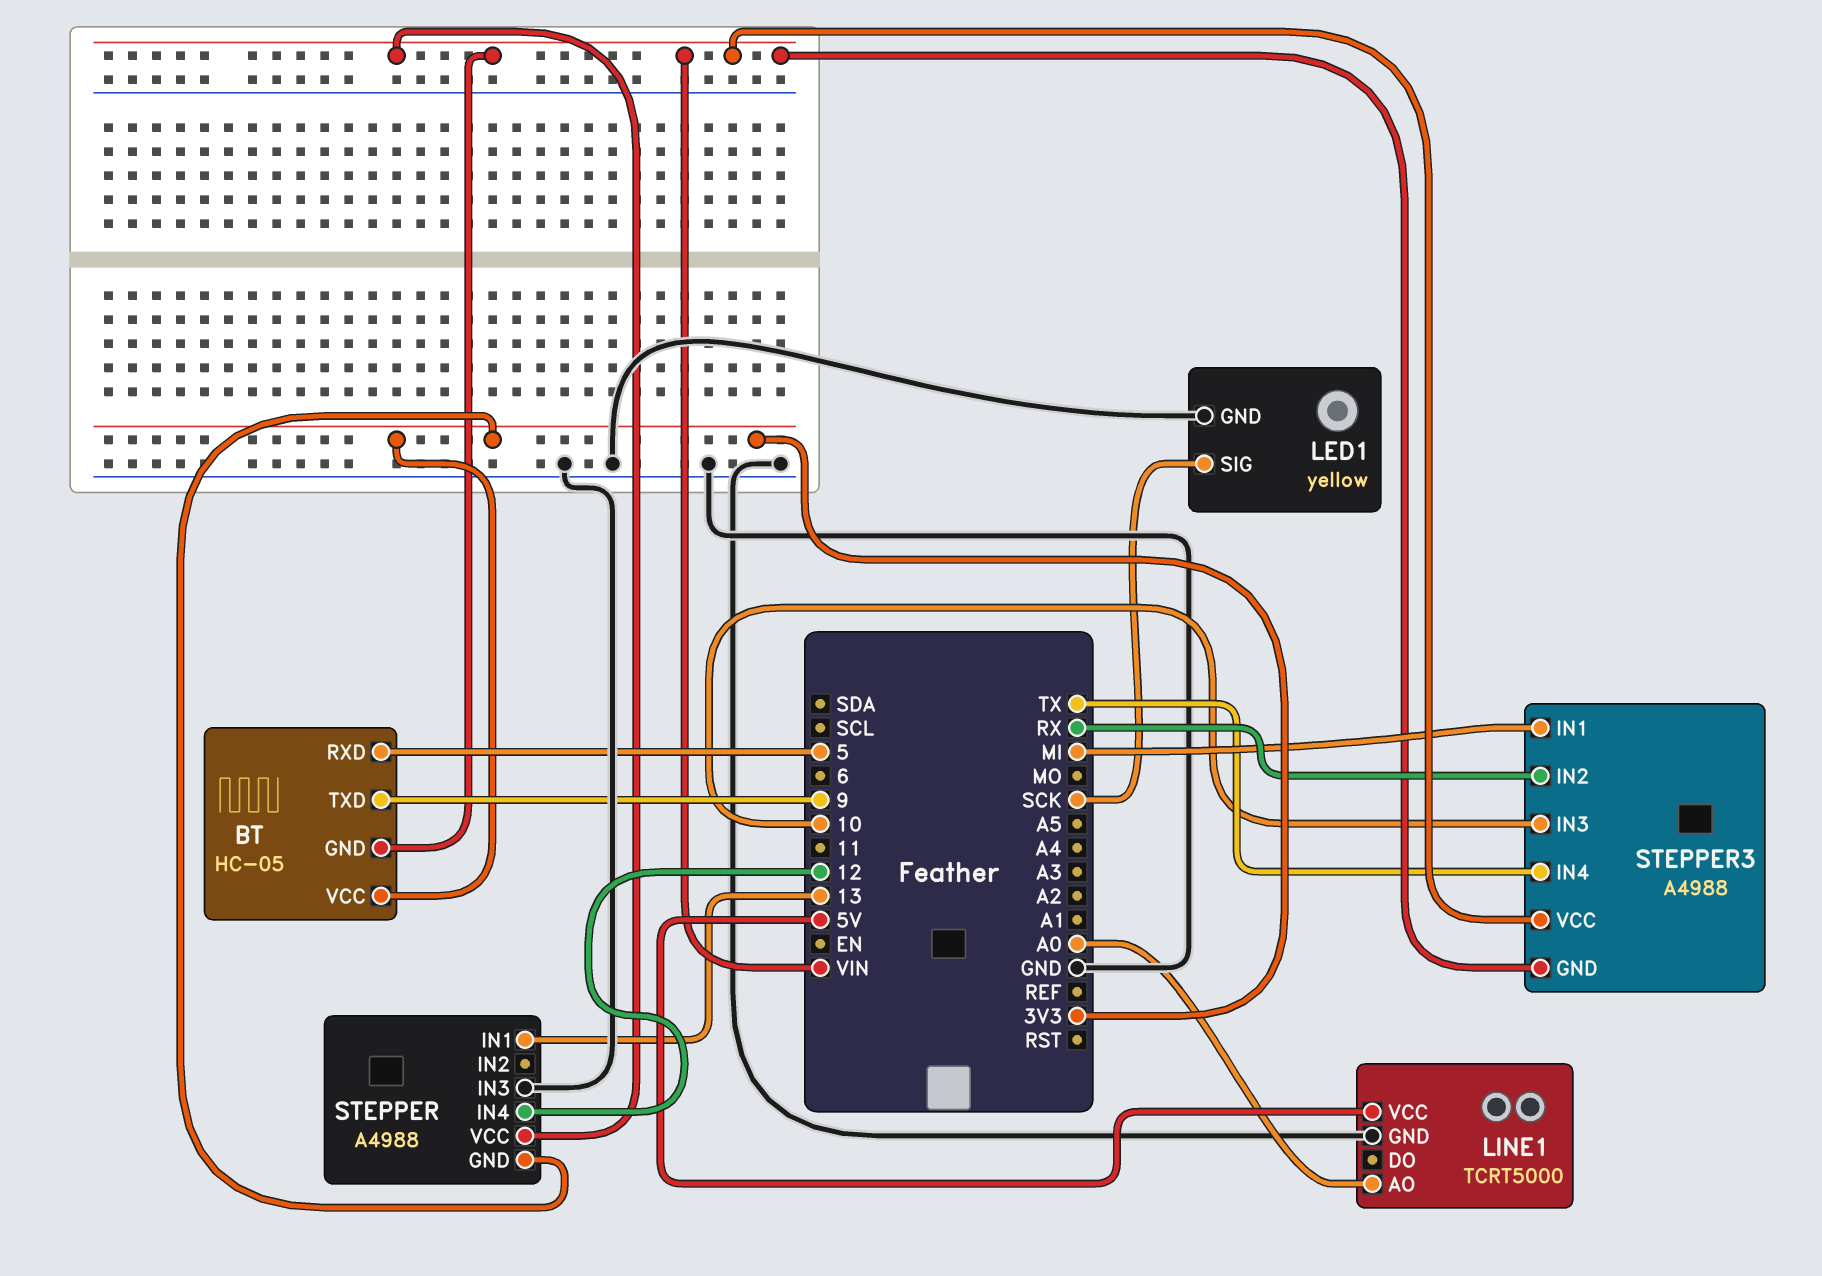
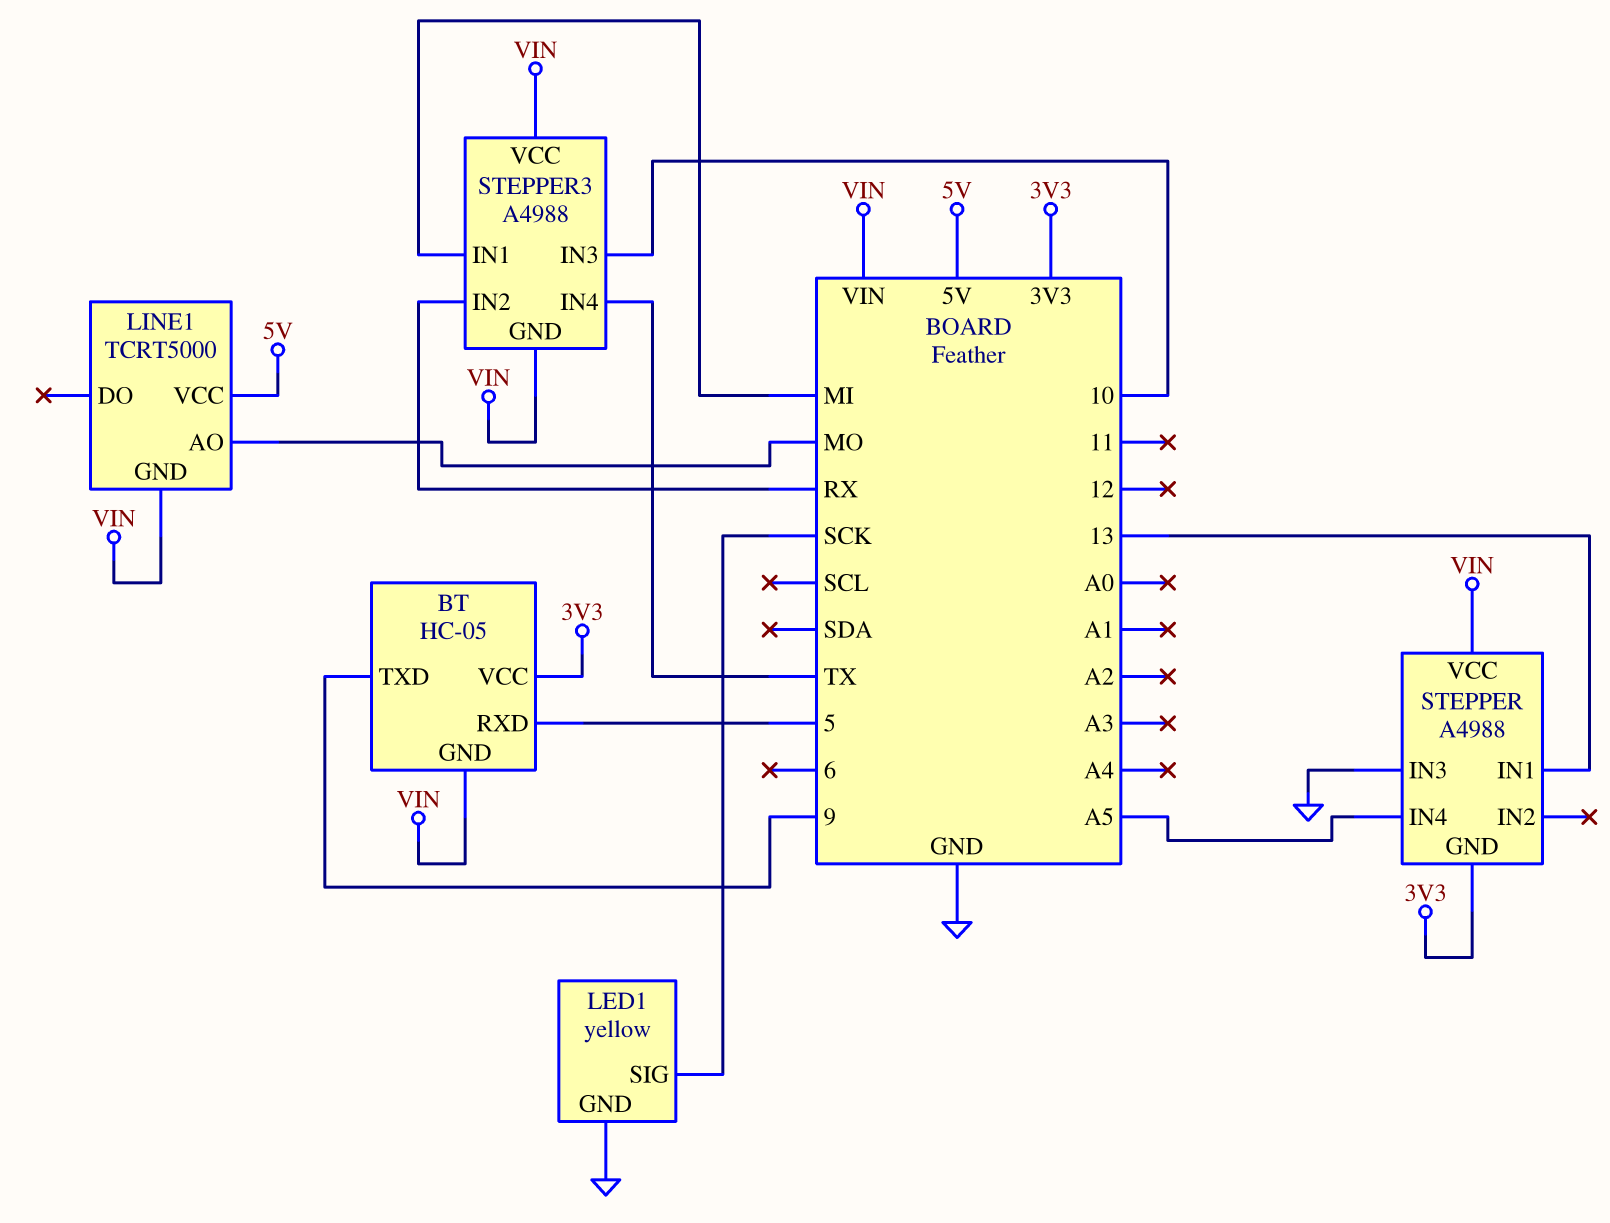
LINE1 pin AO: A0 -> MO
LINE1 pin GND: GND -> VIN
STEPPER pin IN4: 12 -> A5

